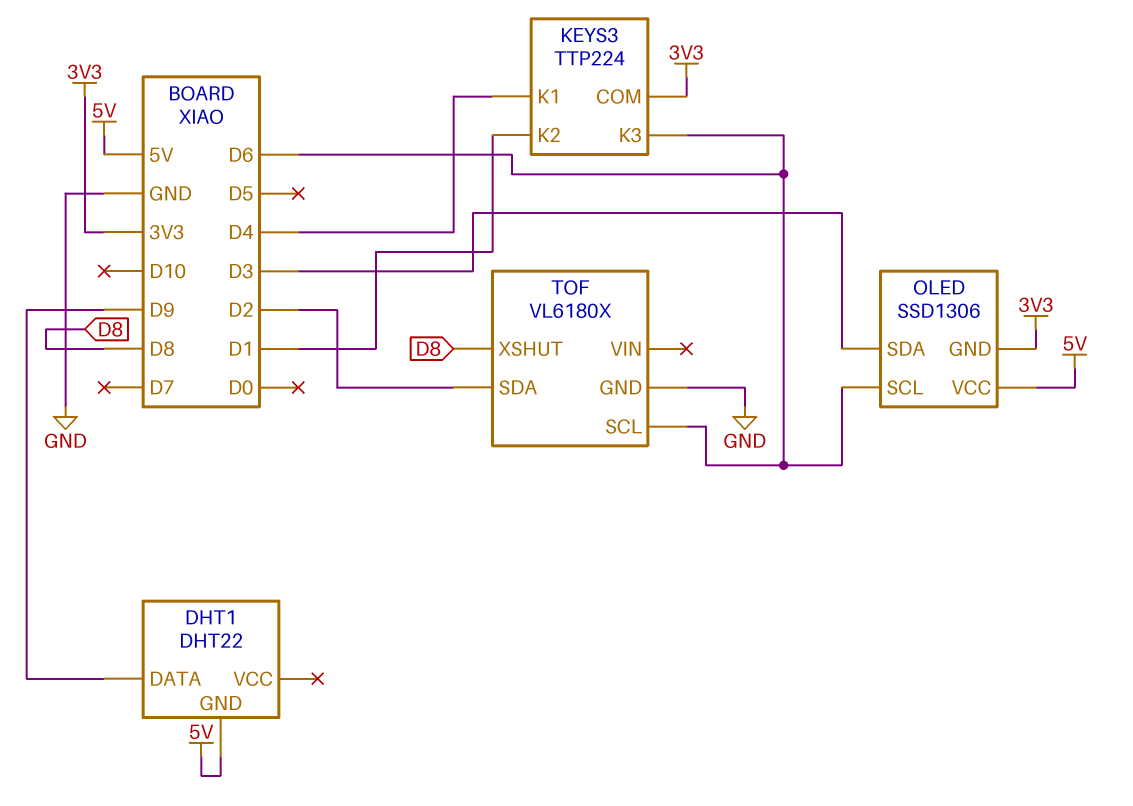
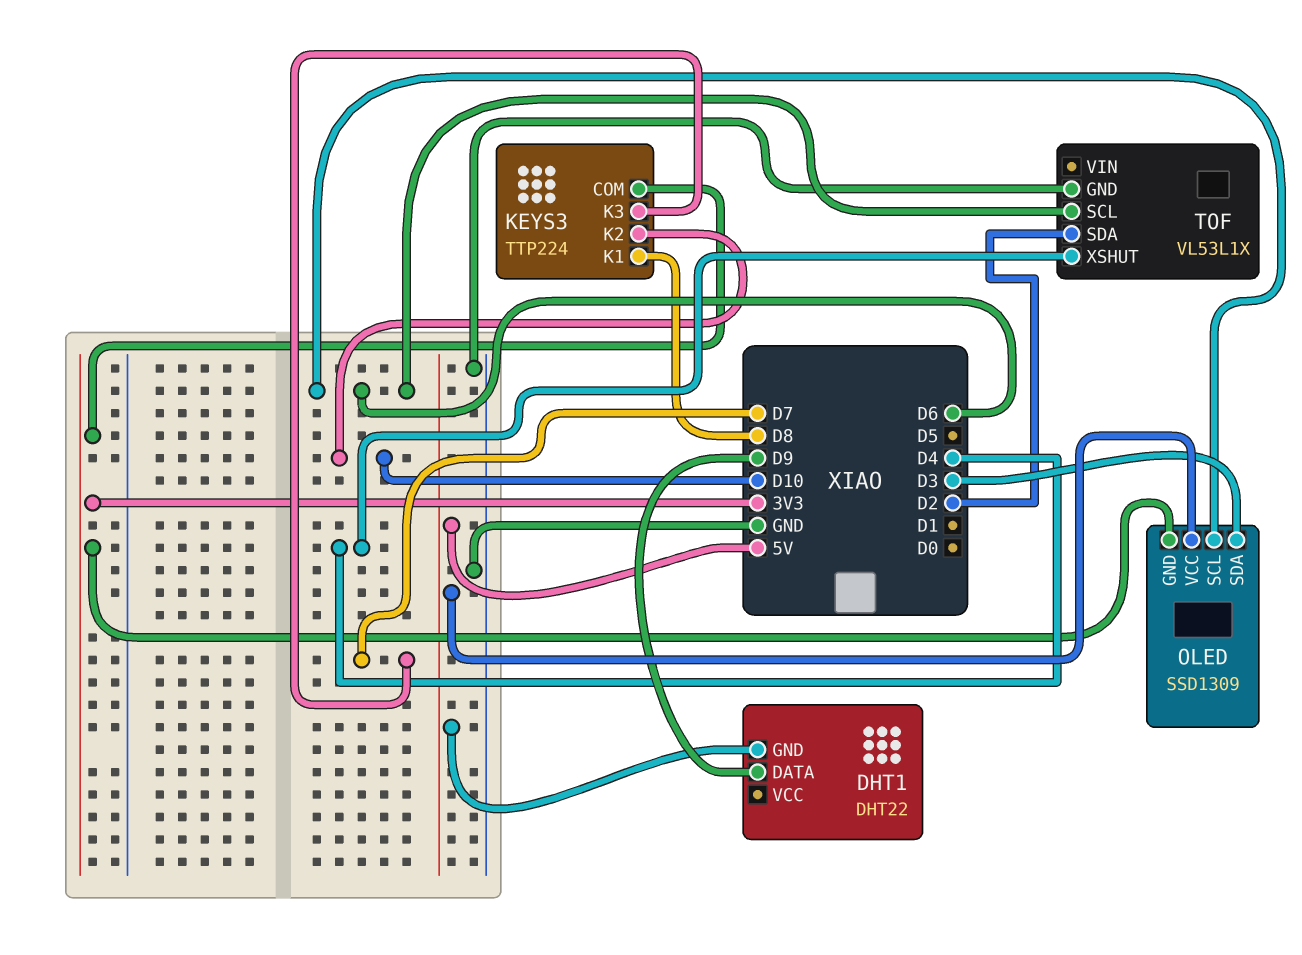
KEYS3 pin K1: D4 -> D8
KEYS3 pin K2: D1 -> D10
KEYS3 pin K3: D6 -> D7
OLED: SSD1306 -> SSD1309
TOF: VL6180X -> VL53L1X
TOF pin XSHUT: D8 -> D4

